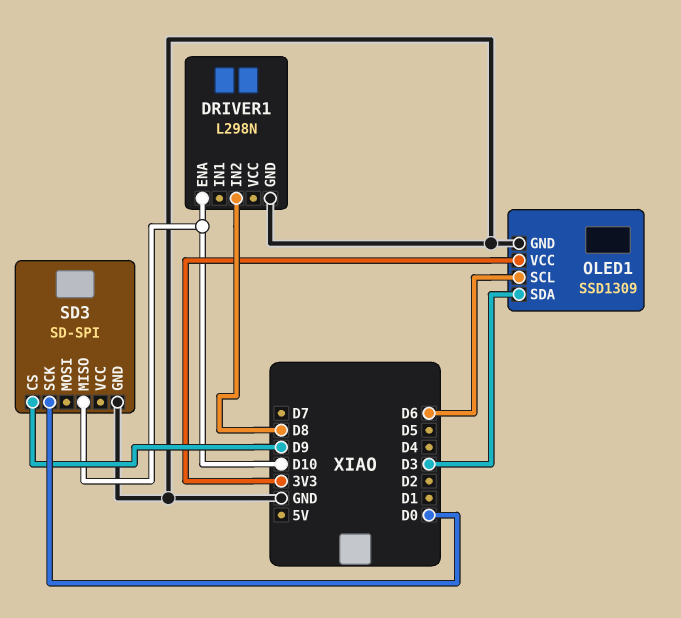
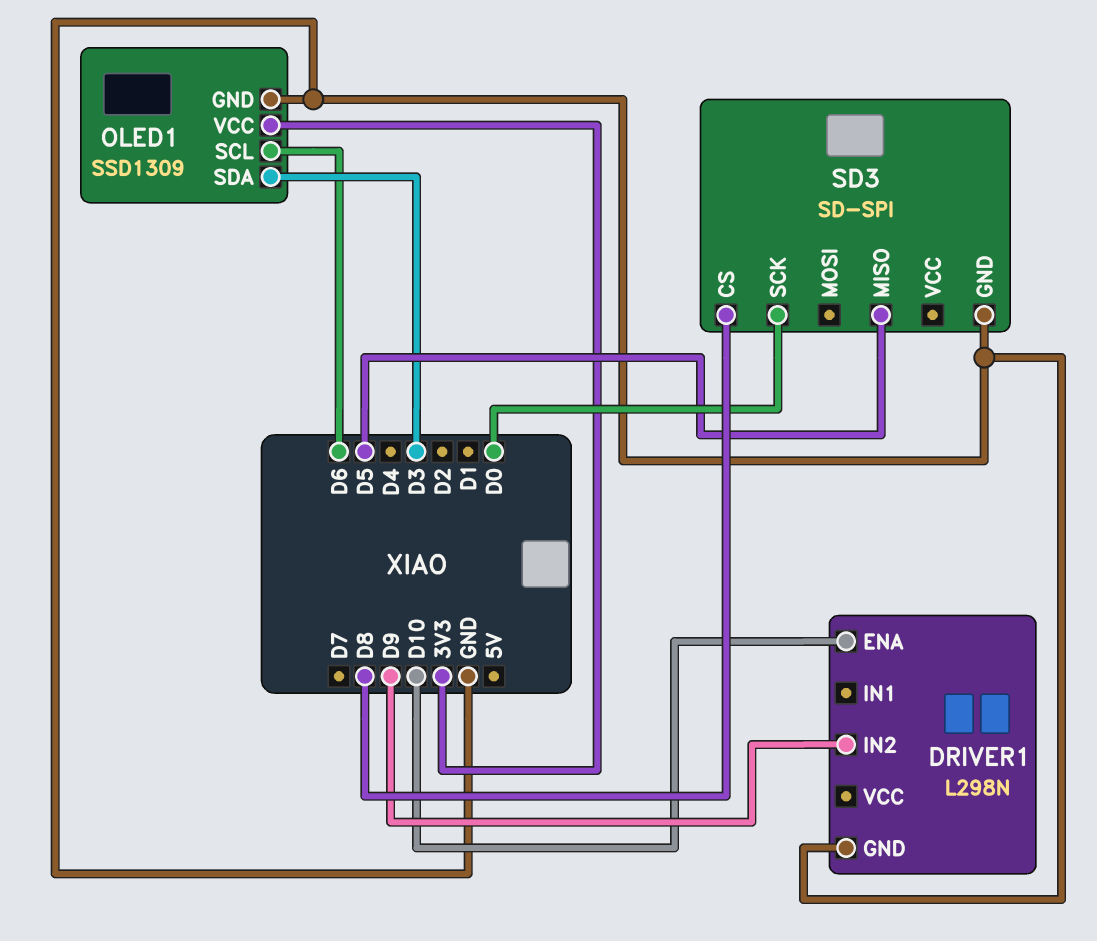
DRIVER1 pin IN2: D8 -> D9
SD3 pin CS: D9 -> D8
SD3 pin MISO: D10 -> D5

